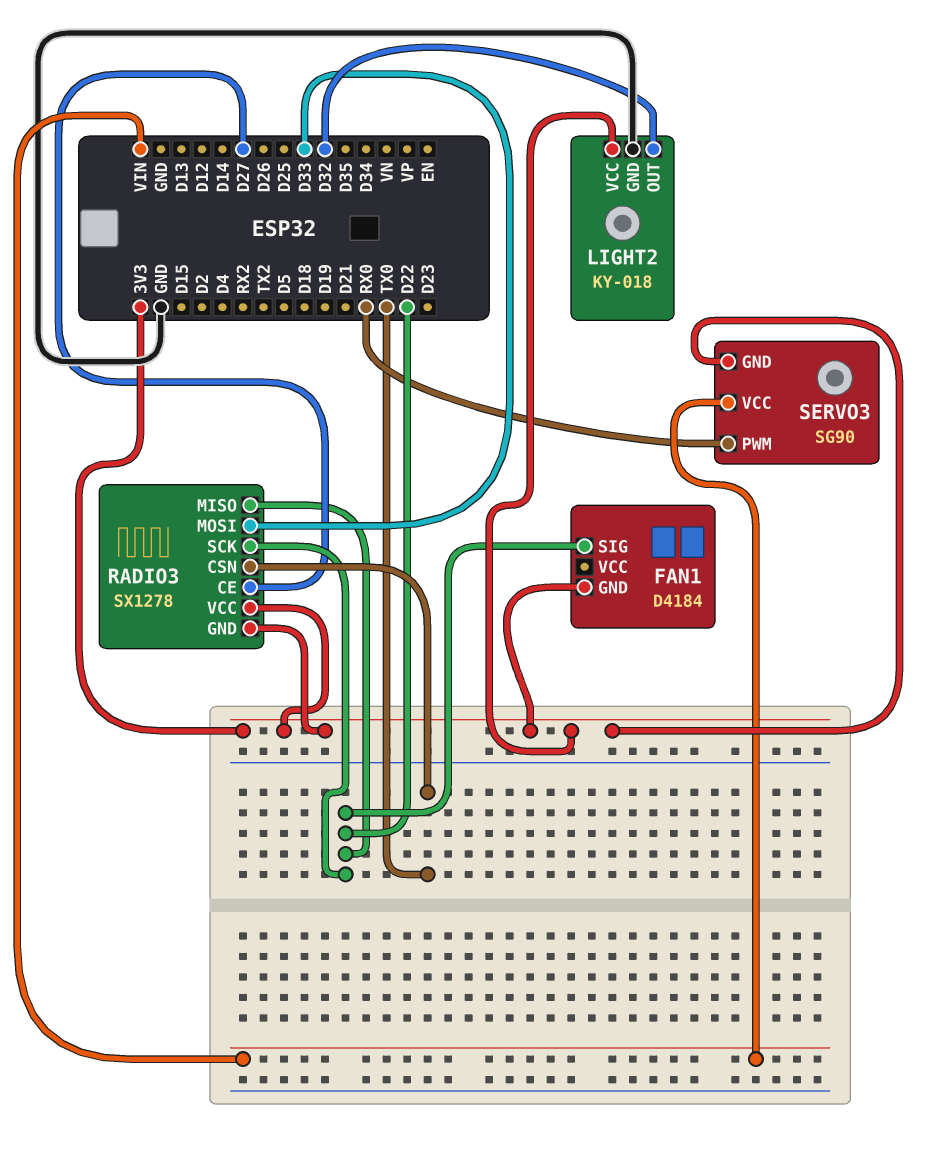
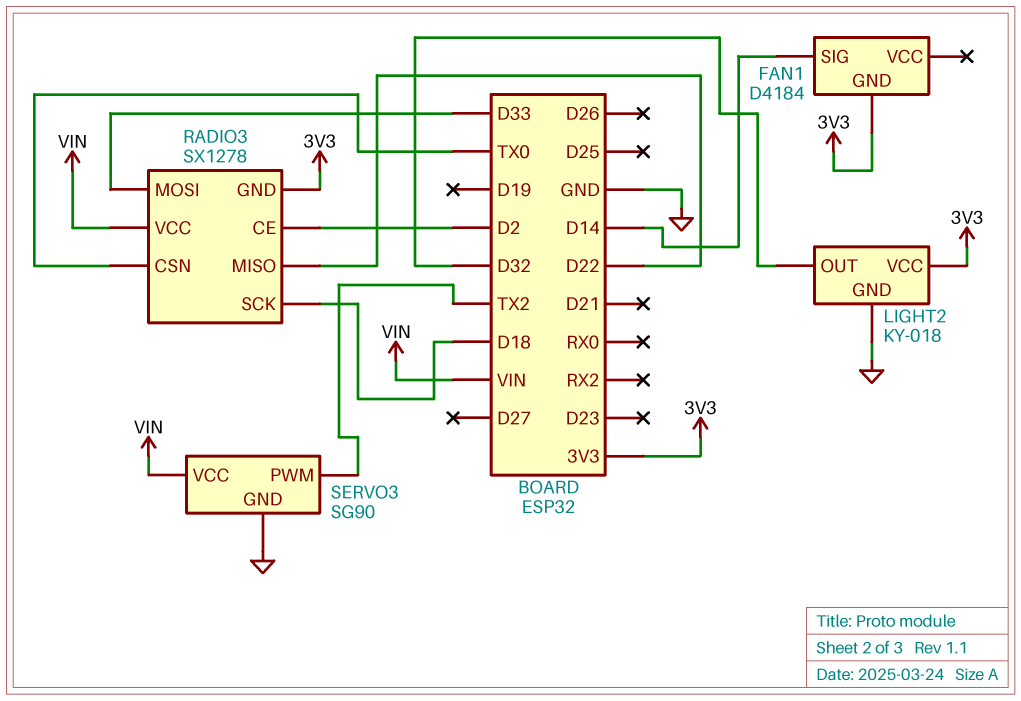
FAN1 pin SIG: D22 -> D14
RADIO3 pin CE: D27 -> D2
RADIO3 pin SCK: D22 -> D18
RADIO3 pin VCC: 3V3 -> VIN
SERVO3 pin GND: 3V3 -> GND
SERVO3 pin PWM: RX0 -> TX2

